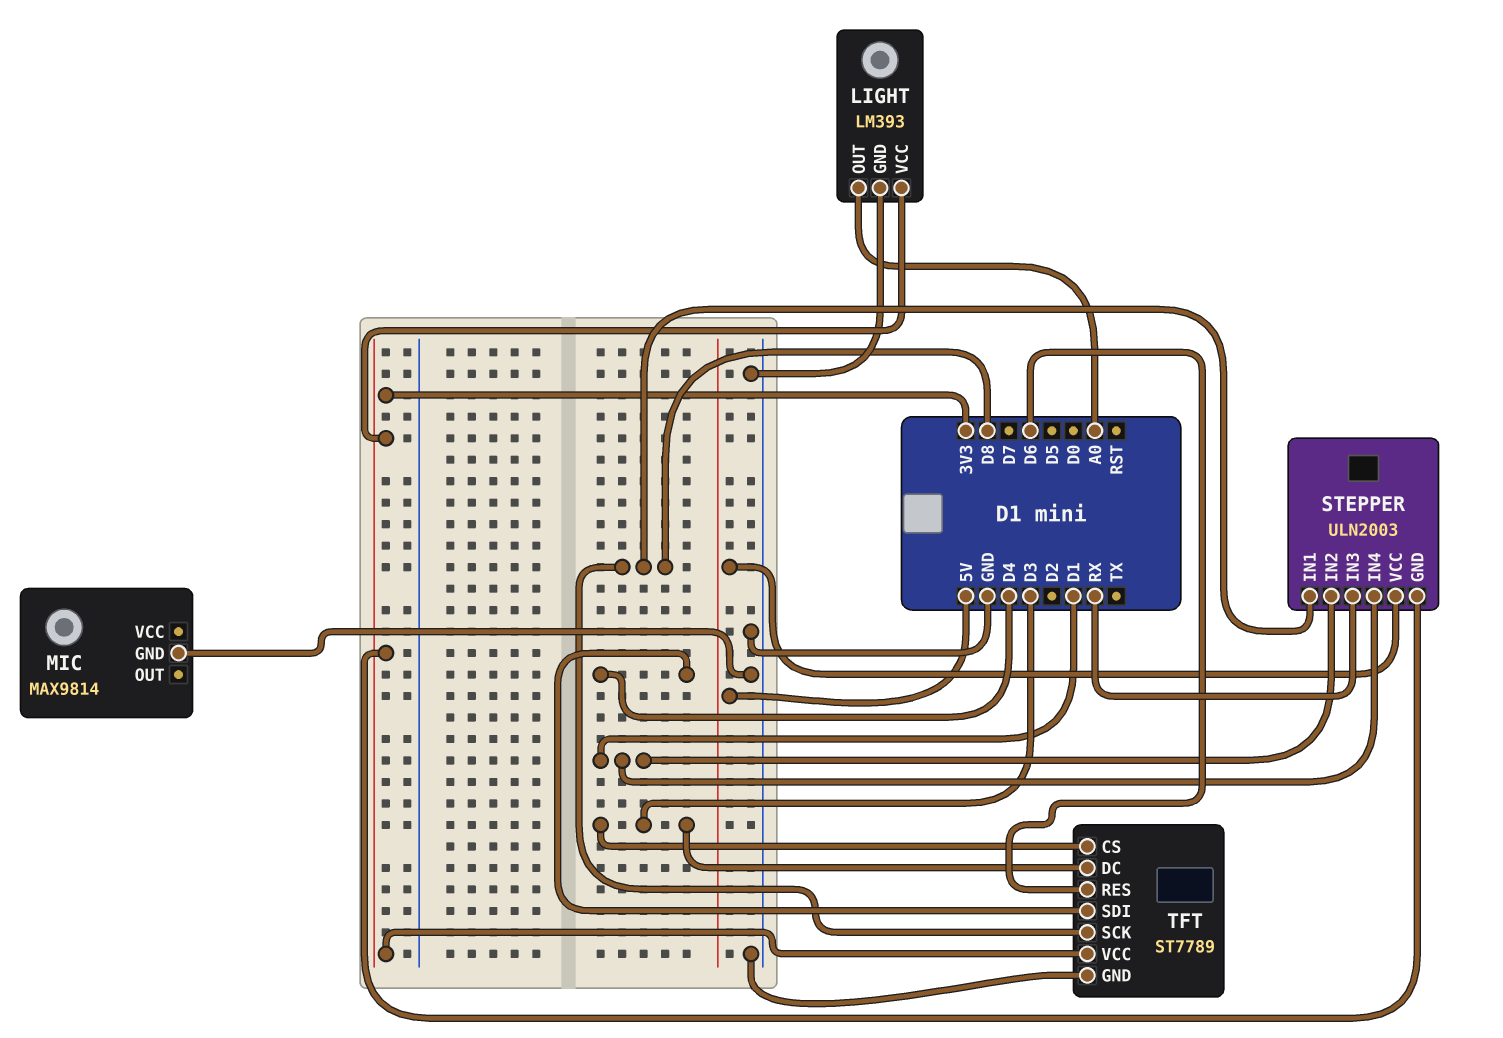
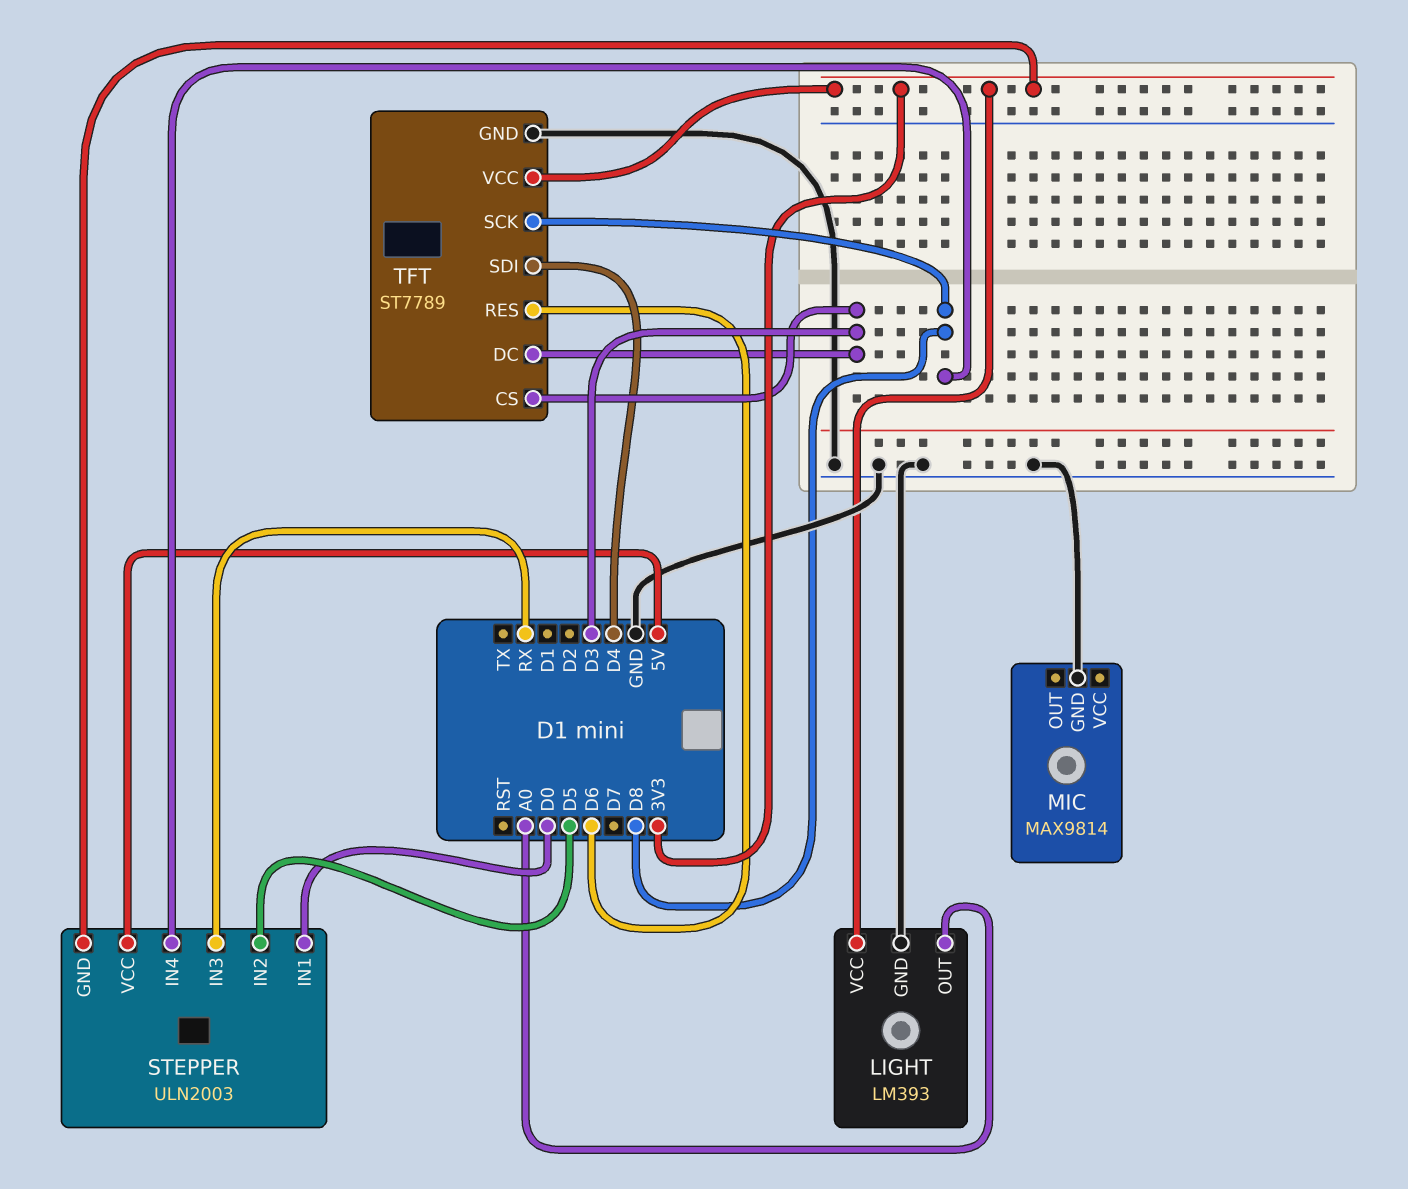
STEPPER pin IN1: D8 -> D0
STEPPER pin IN2: D1 -> D5
STEPPER pin IN4: D1 -> D8

